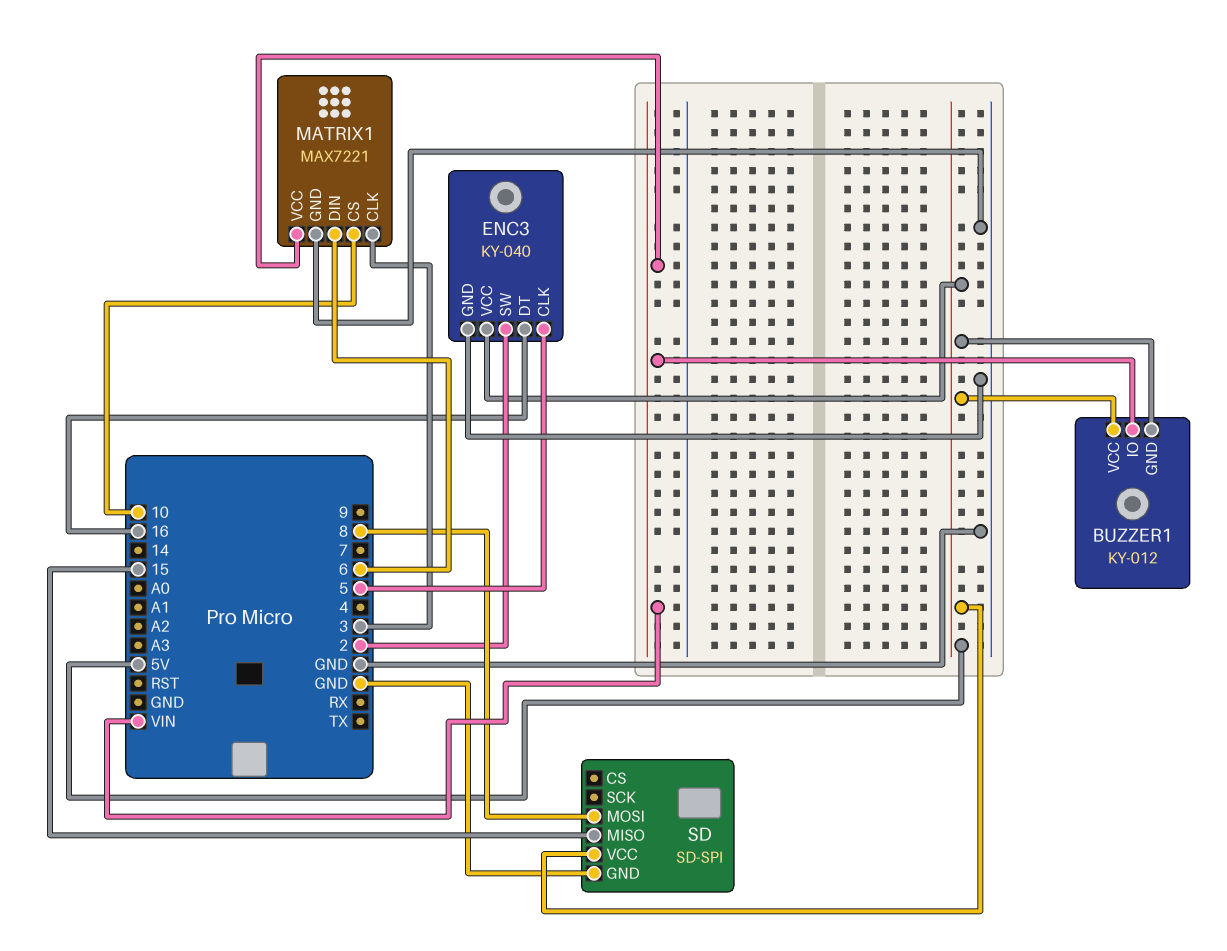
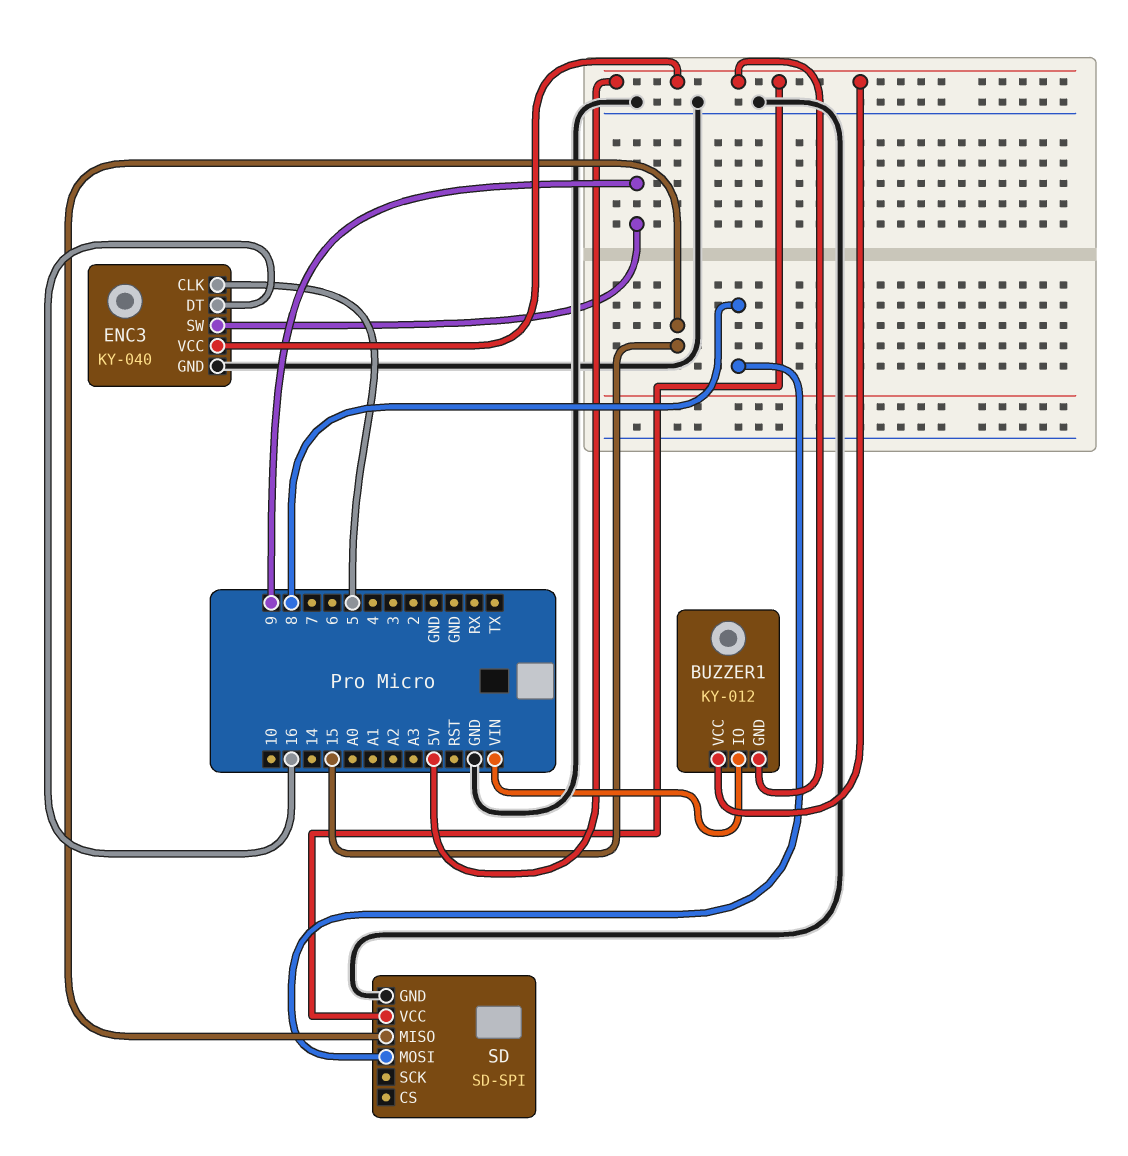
ENC3 pin SW: 2 -> 9
MATRIX1: MAX7221 -> none
MATRIX1 pin CLK: 3 -> none
MATRIX1 pin CS: 10 -> none
MATRIX1 pin DIN: 6 -> none
MATRIX1 pin GND: GND -> none
MATRIX1 pin VCC: VIN -> none

